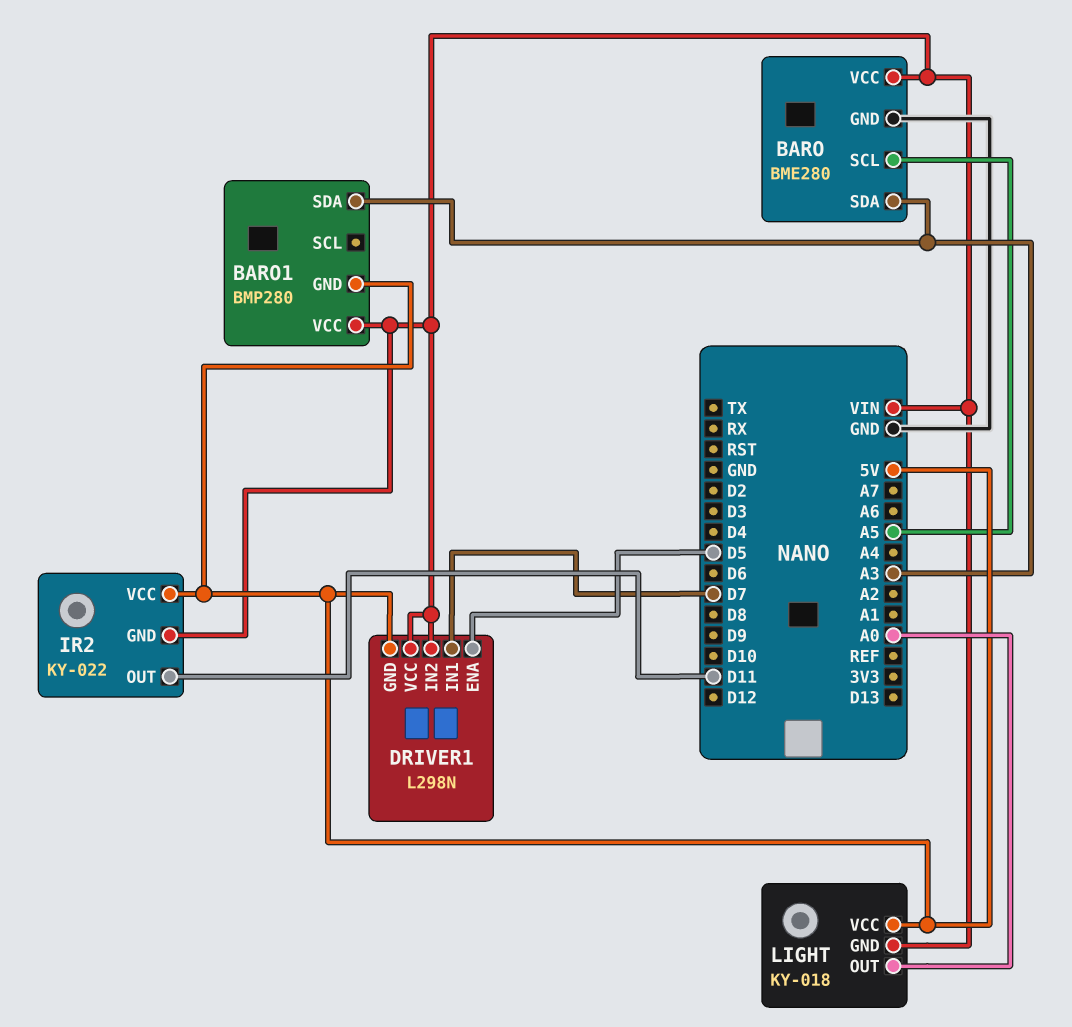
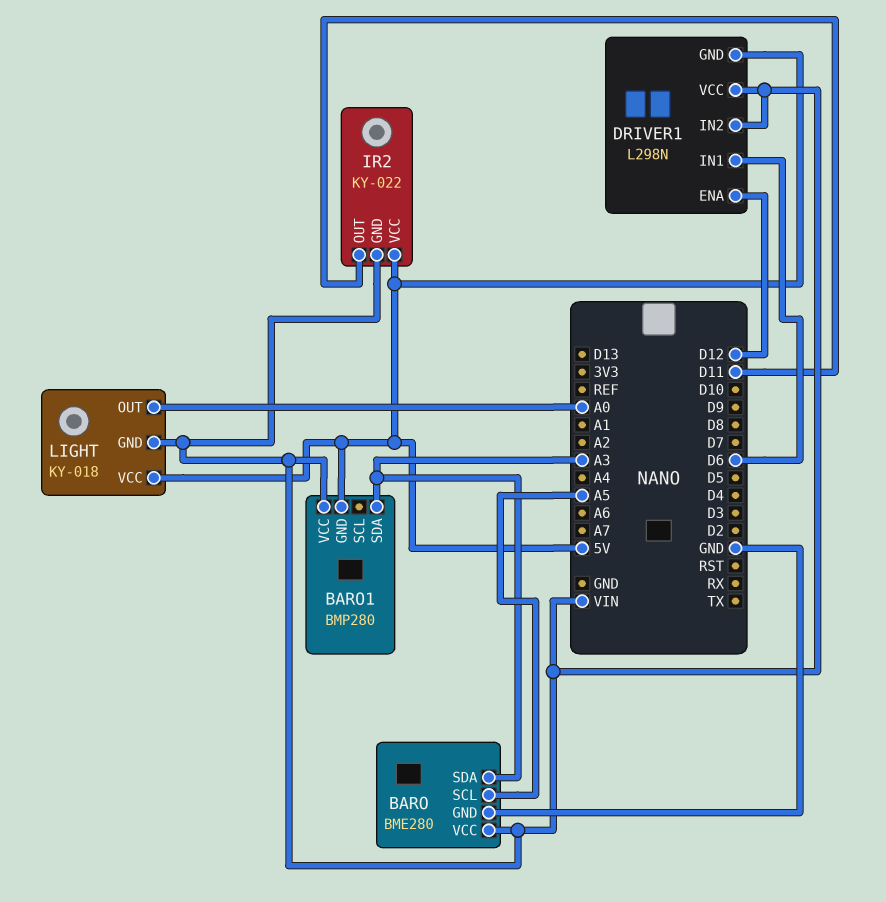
DRIVER1 pin ENA: D5 -> D12
DRIVER1 pin IN1: D7 -> D6

